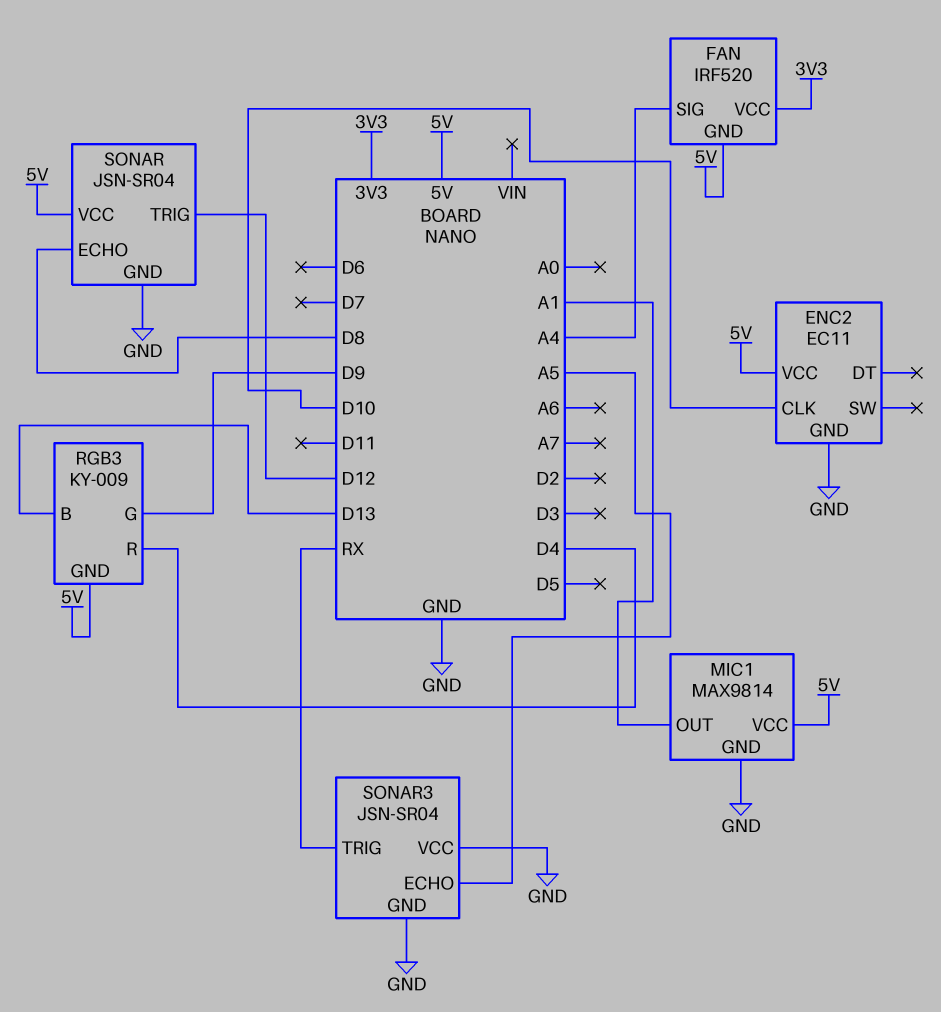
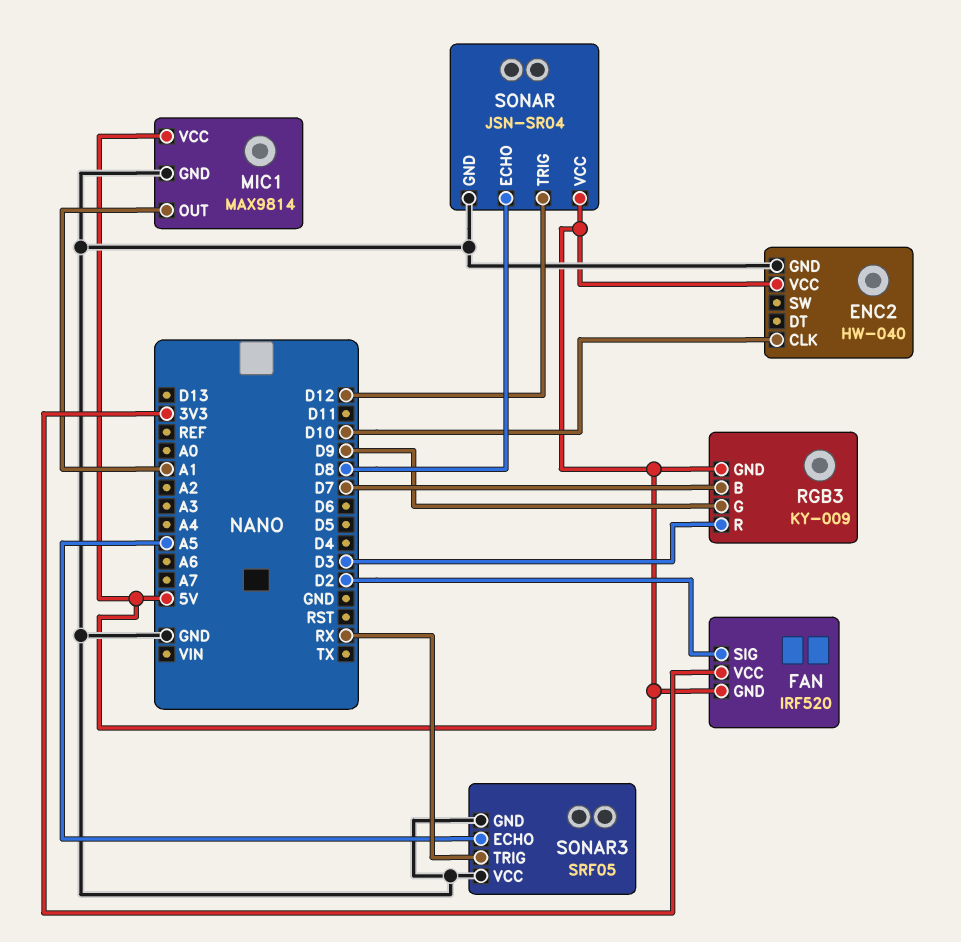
ENC2: EC11 -> HW-040
FAN pin SIG: A4 -> D2
RGB3 pin B: D13 -> D7
RGB3 pin R: D4 -> D3
SONAR3: JSN-SR04 -> SRF05

